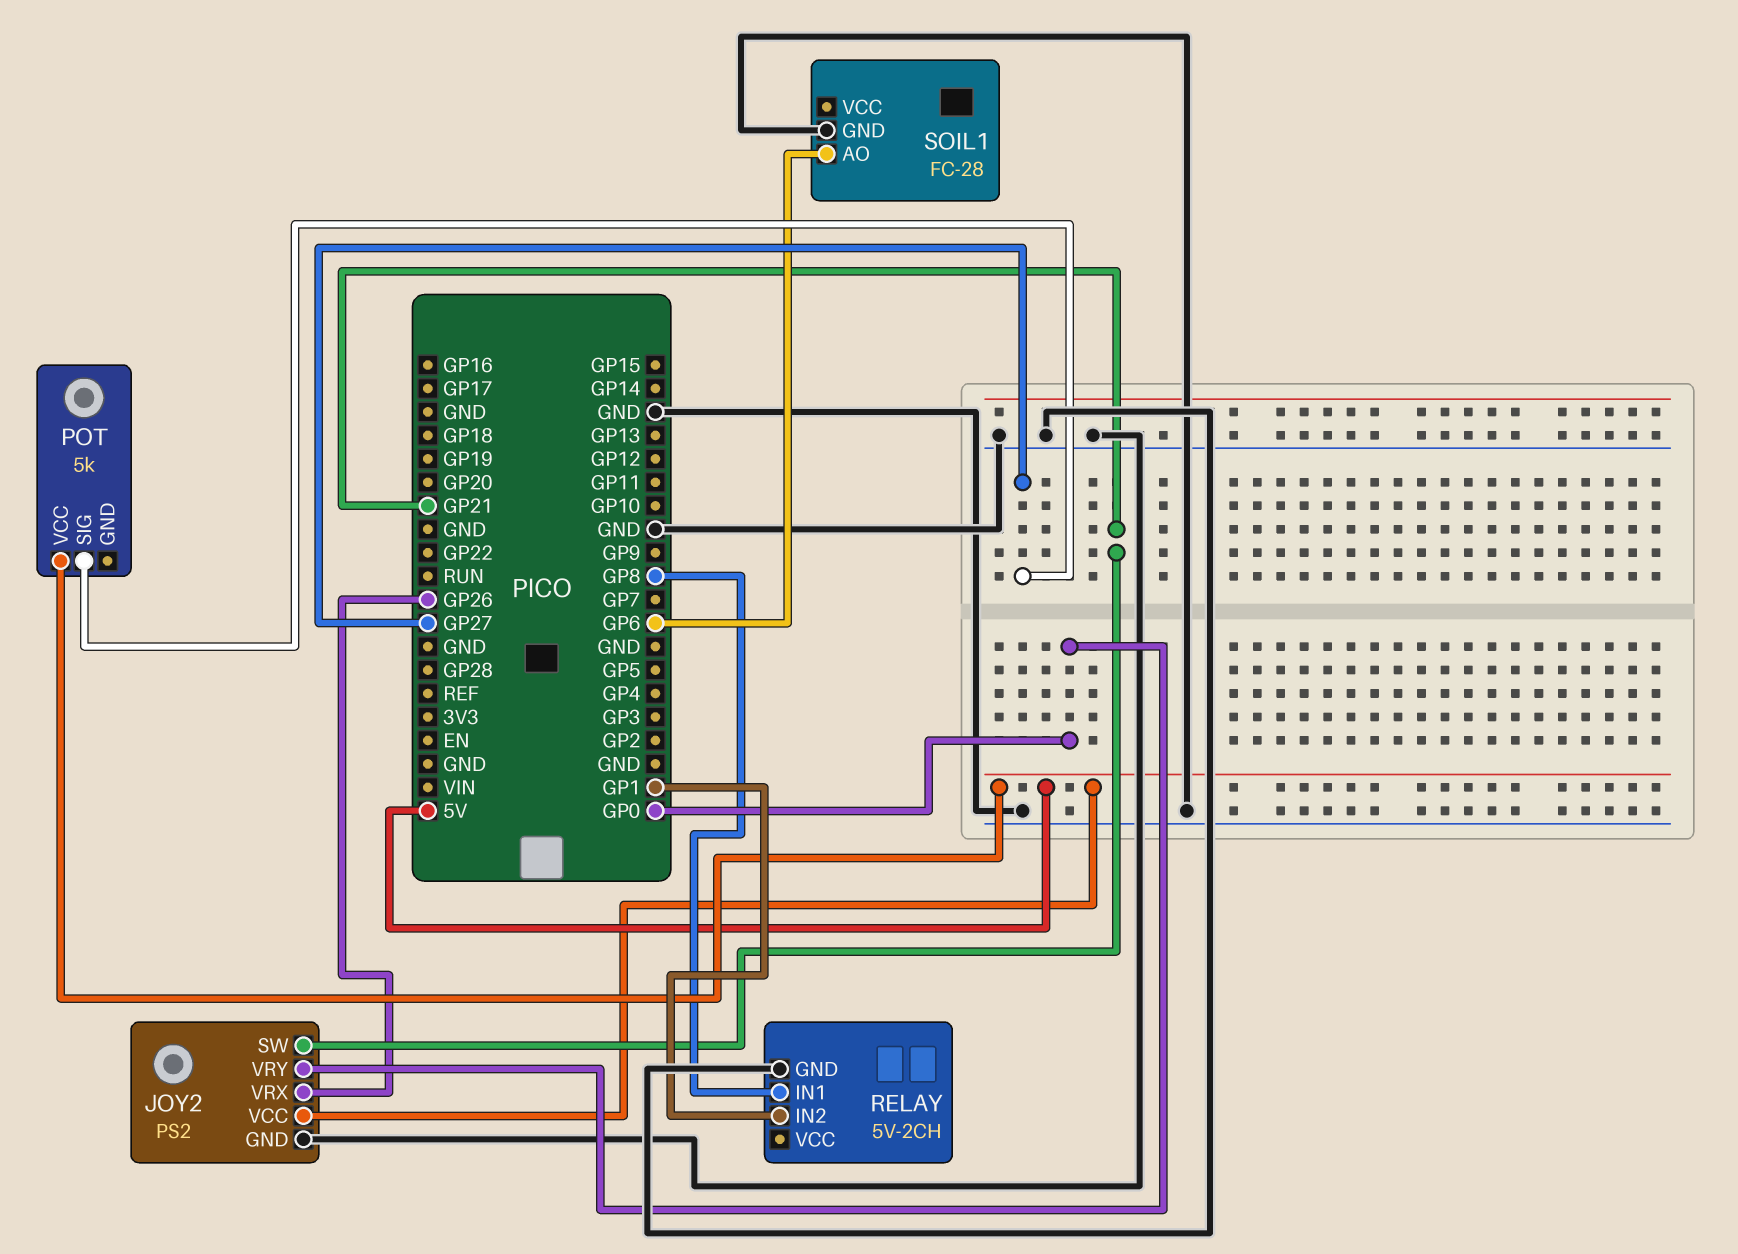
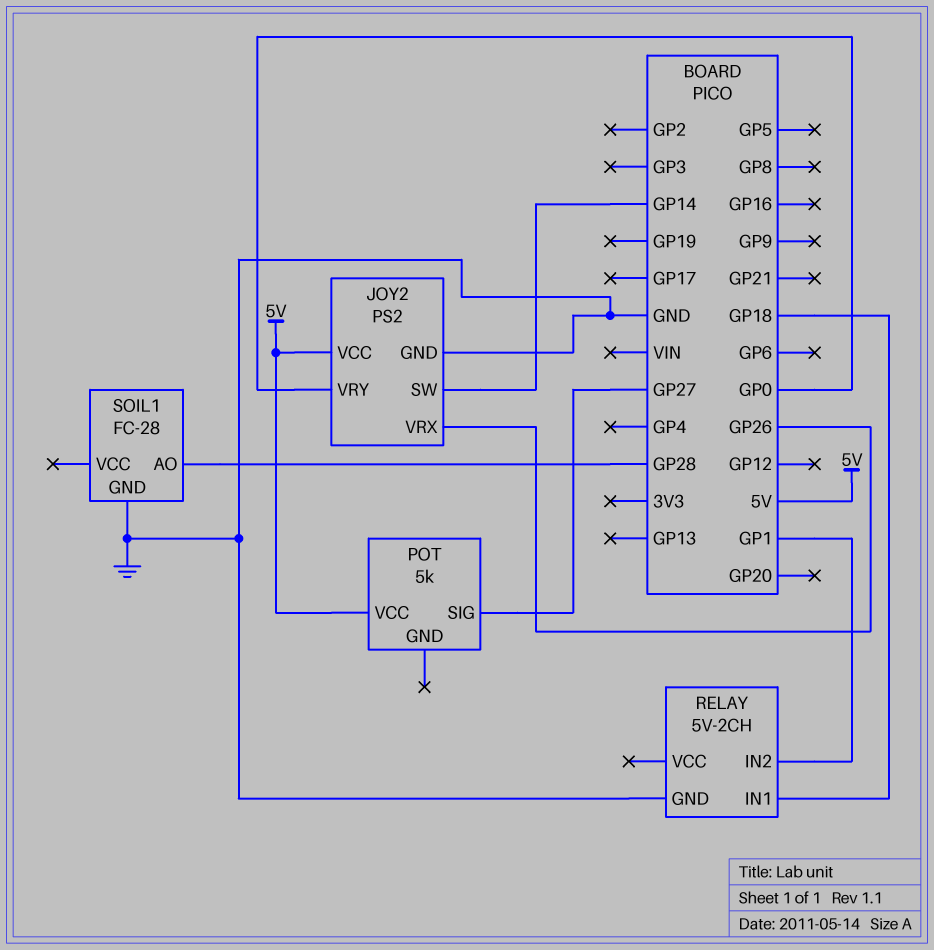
JOY2 pin SW: GP21 -> GP14
RELAY pin IN1: GP8 -> GP18
SOIL1 pin AO: GP6 -> GP28

